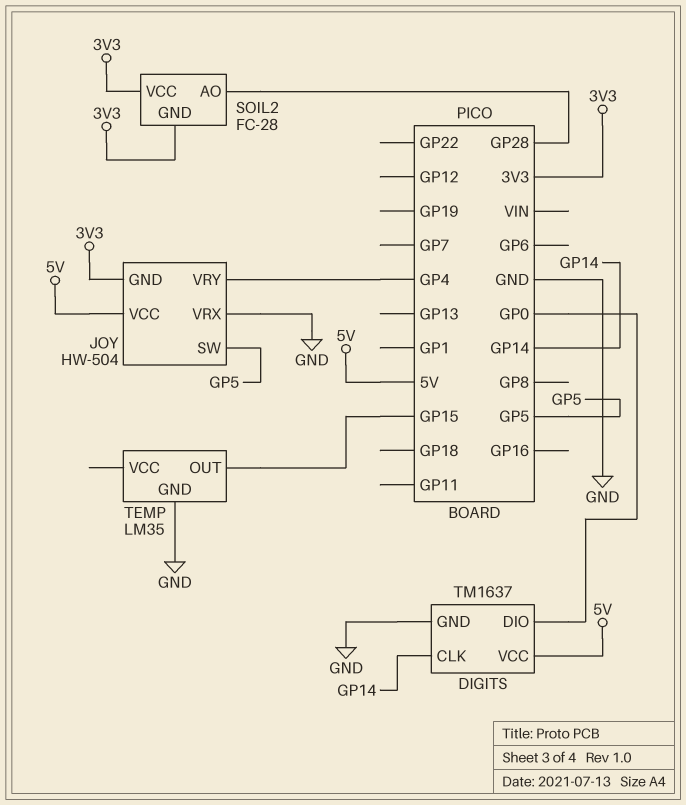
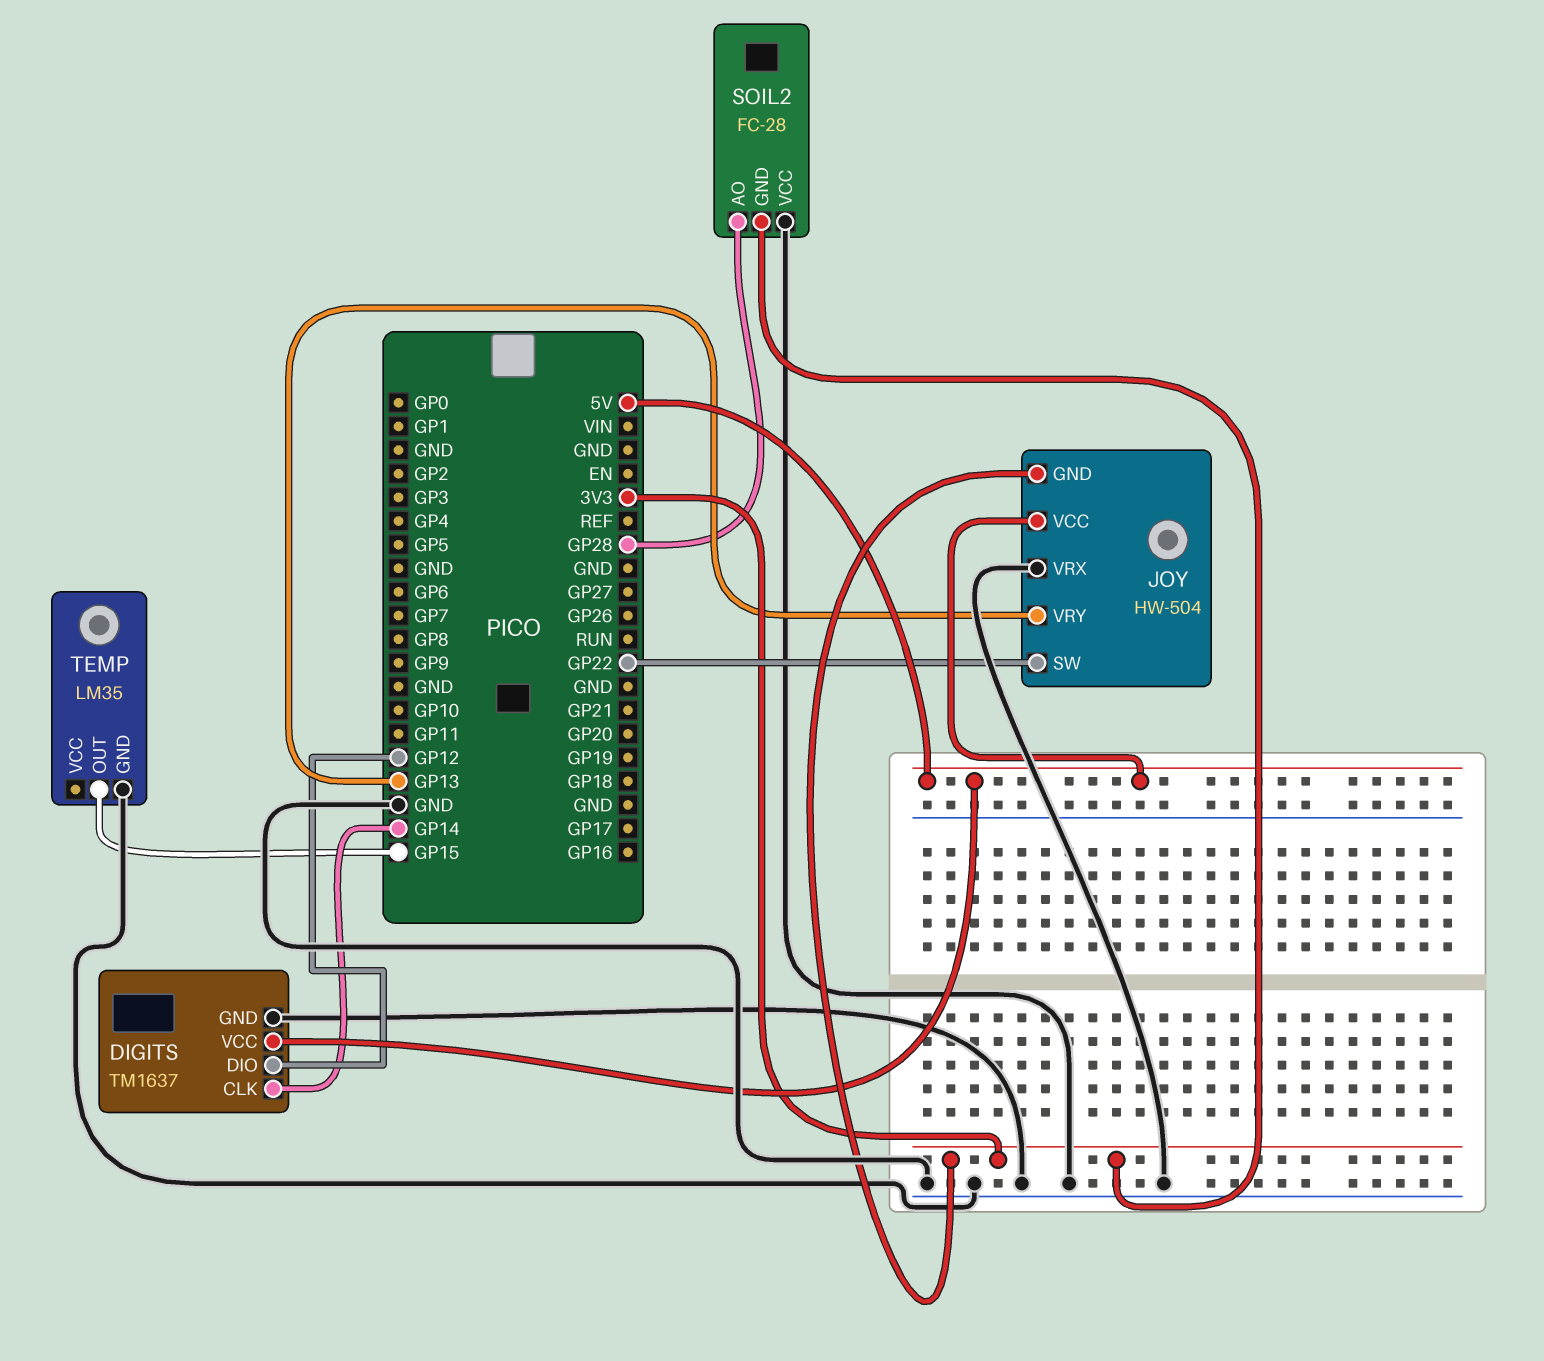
DIGITS pin DIO: GP0 -> GP12
JOY pin SW: GP5 -> GP22
JOY pin VRY: GP4 -> GP13
SOIL2 pin VCC: 3V3 -> GND

